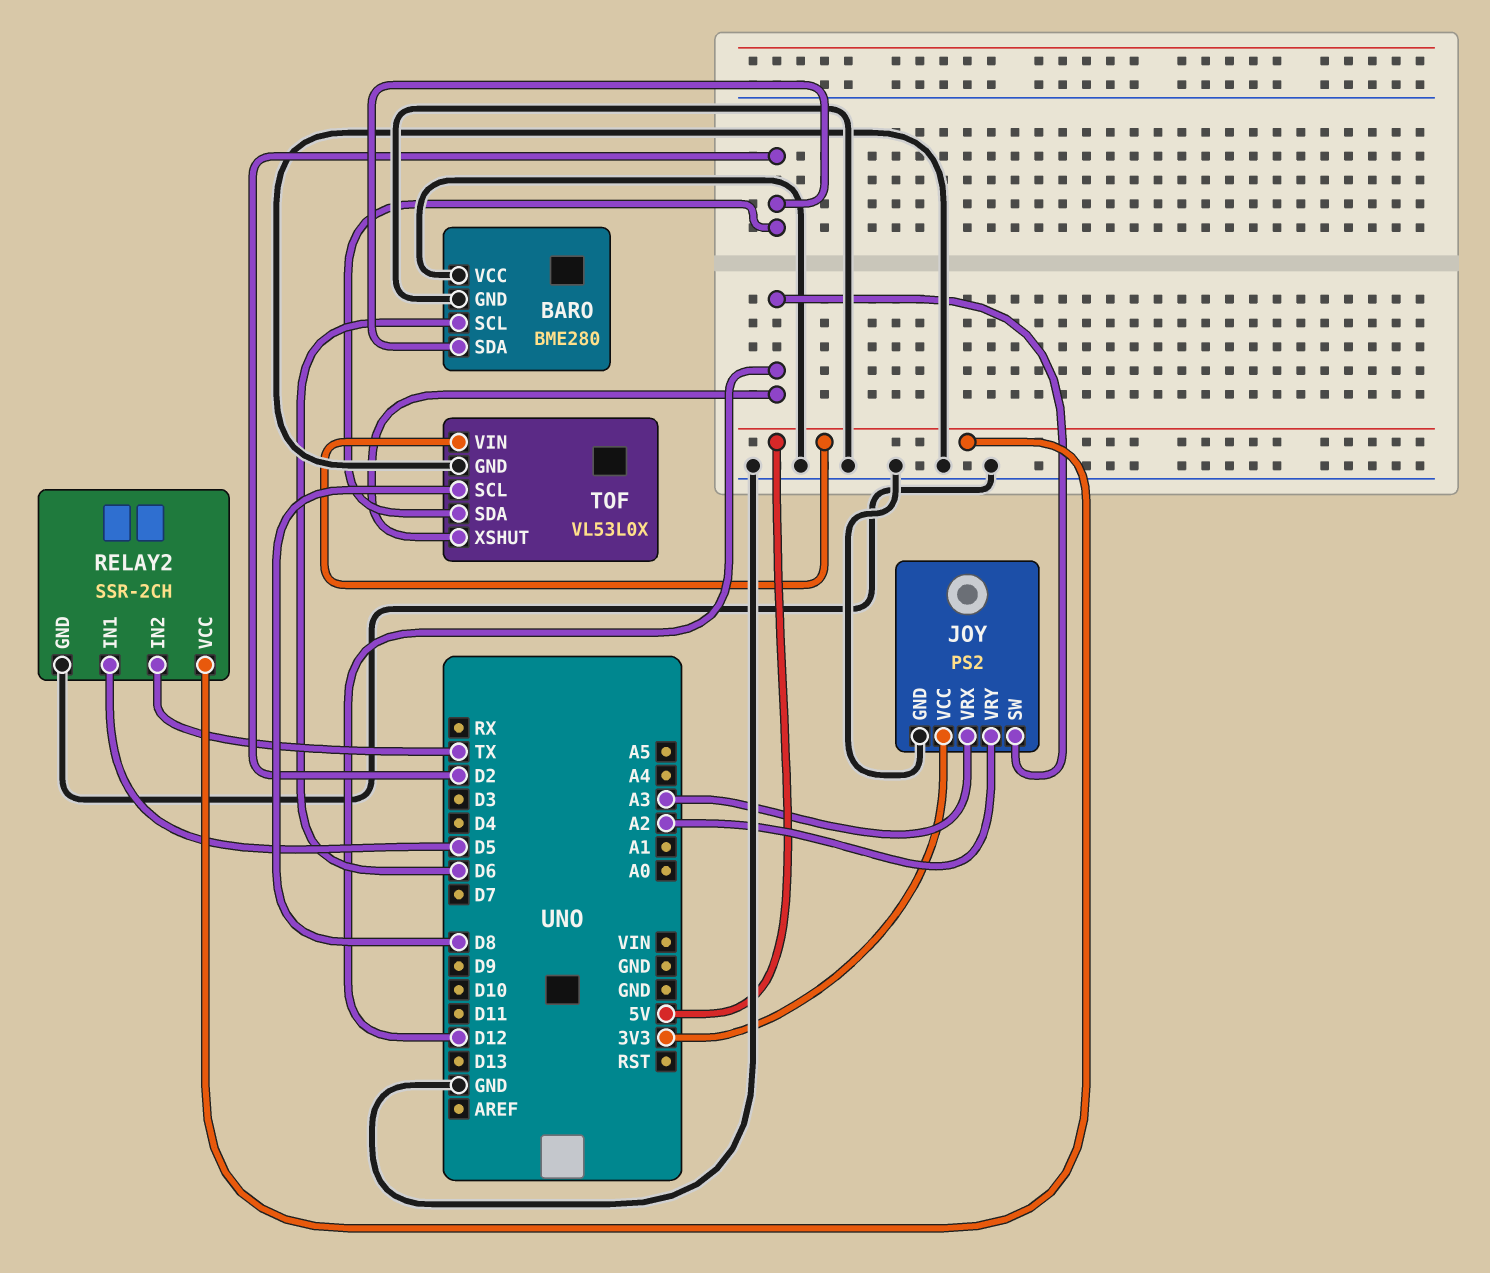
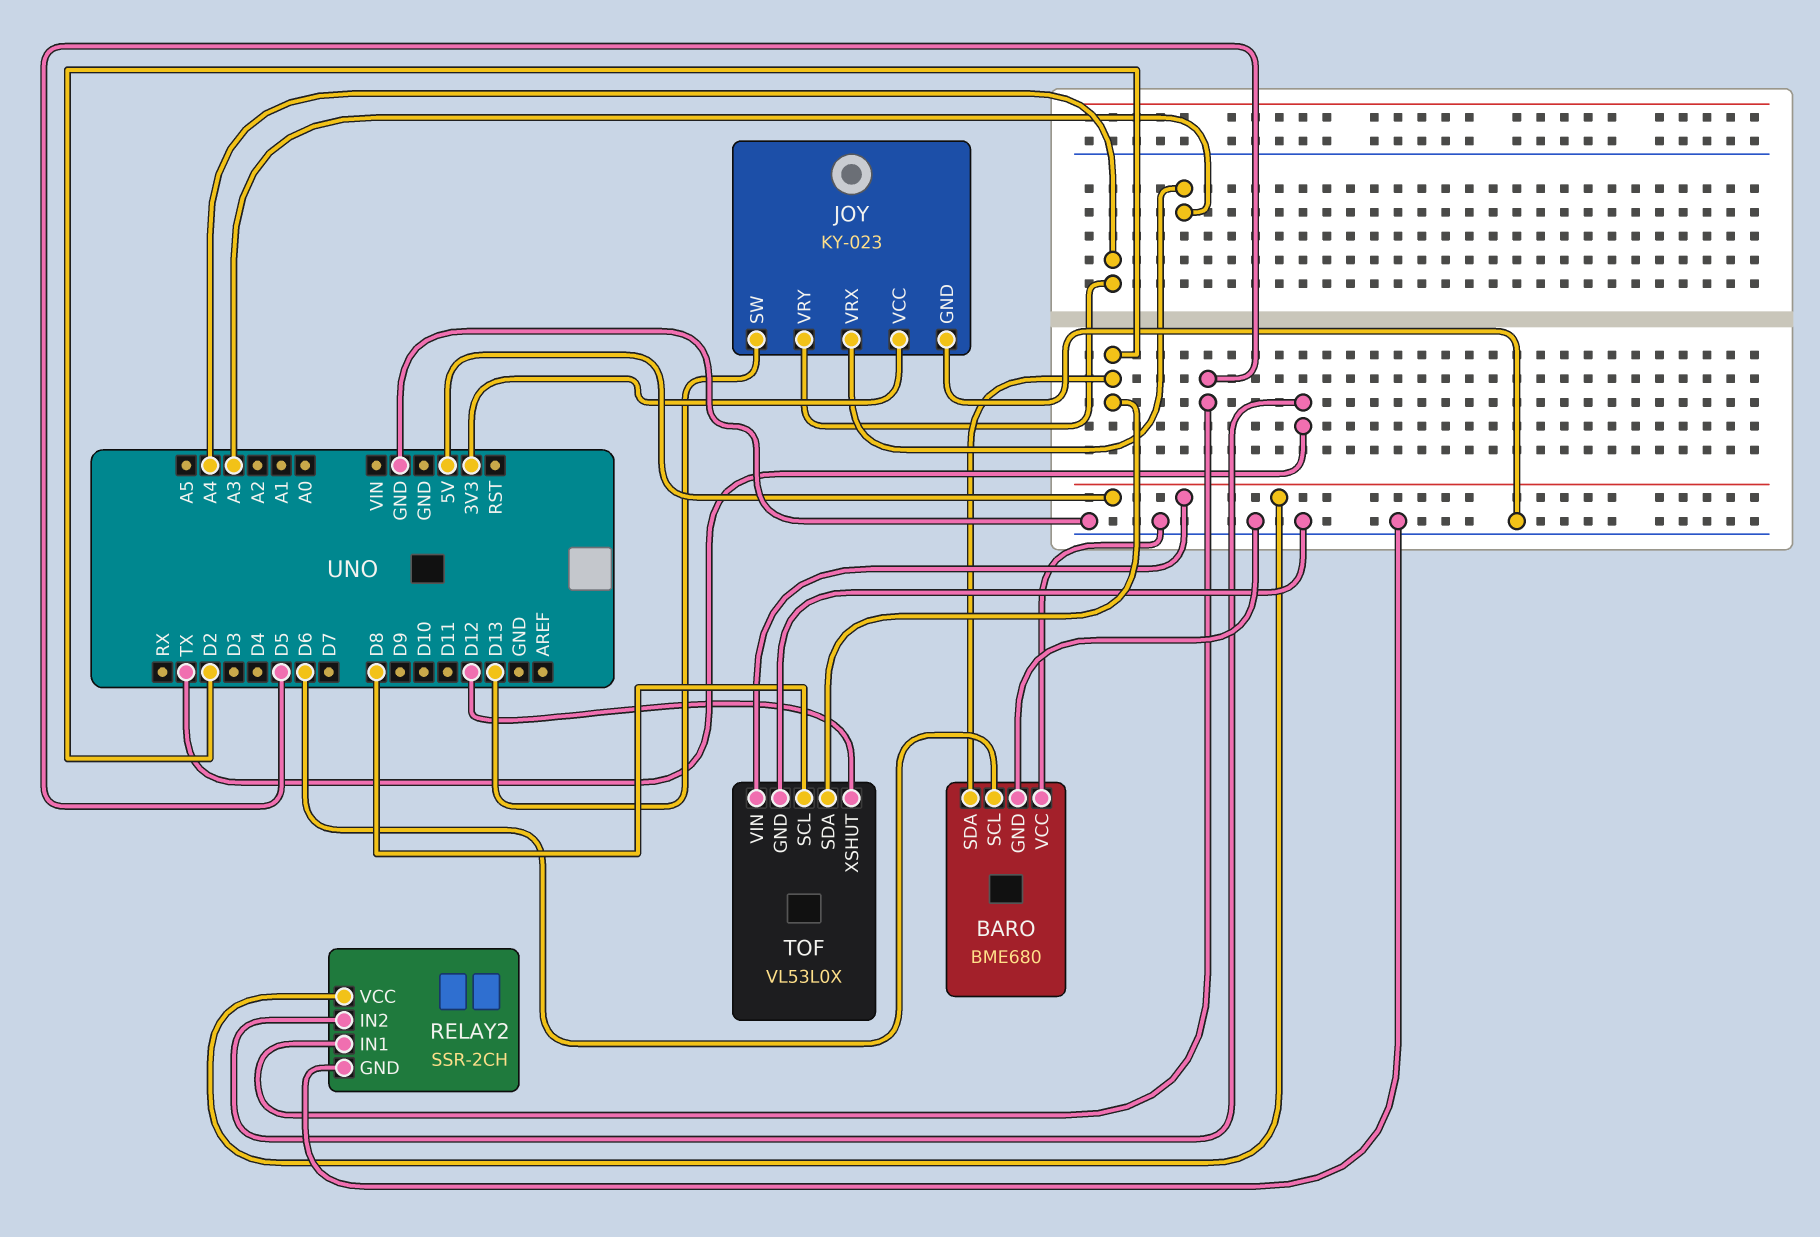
BARO: BME280 -> BME680
JOY: PS2 -> KY-023
JOY pin SW: D12 -> D13
JOY pin VRY: A2 -> A4

